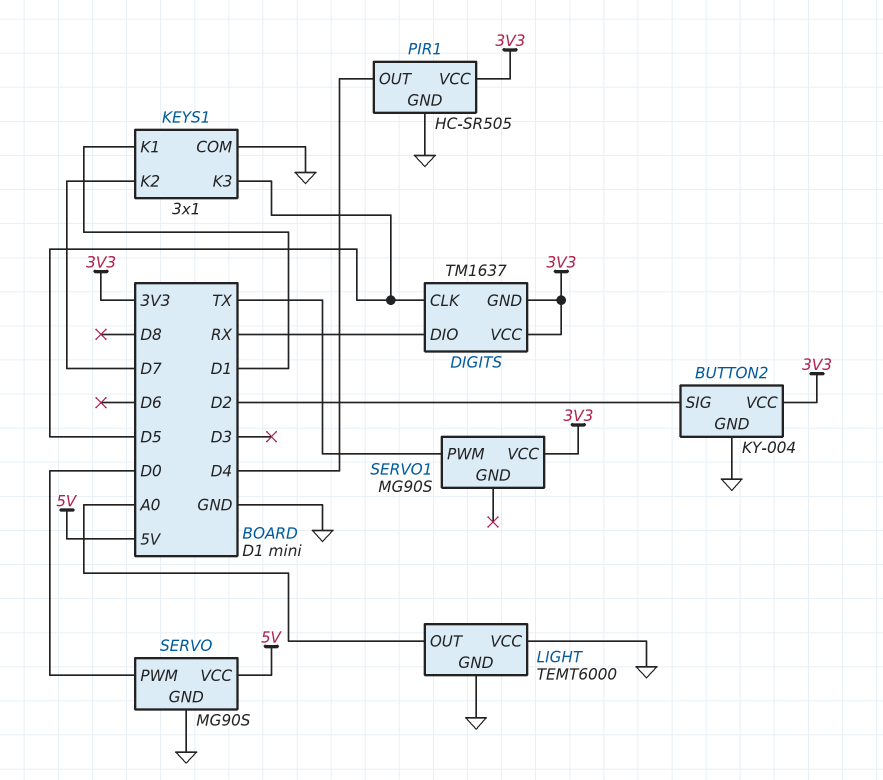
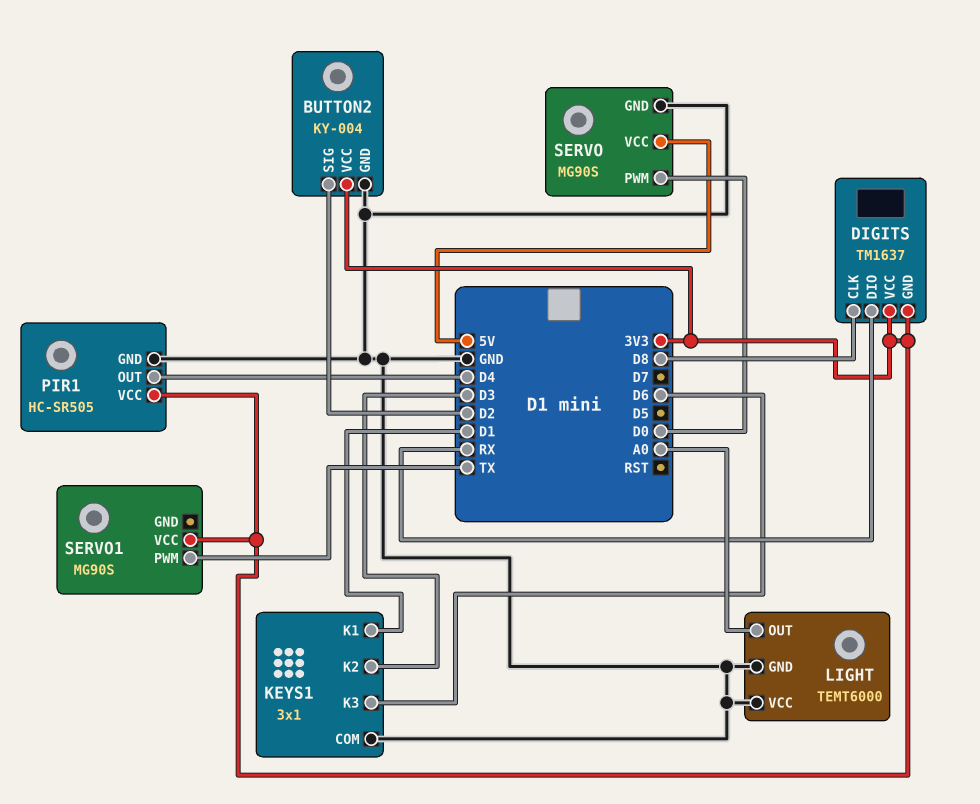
DIGITS pin CLK: D5 -> D8
KEYS1 pin K2: D7 -> D3
KEYS1 pin K3: D5 -> D6

